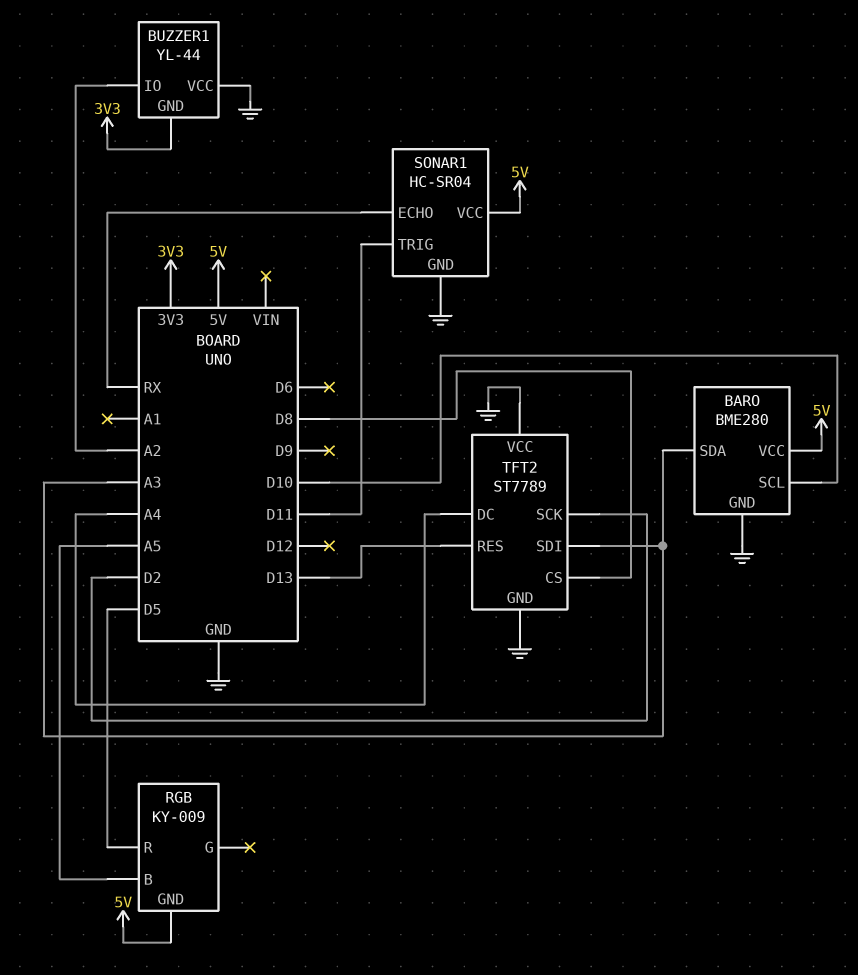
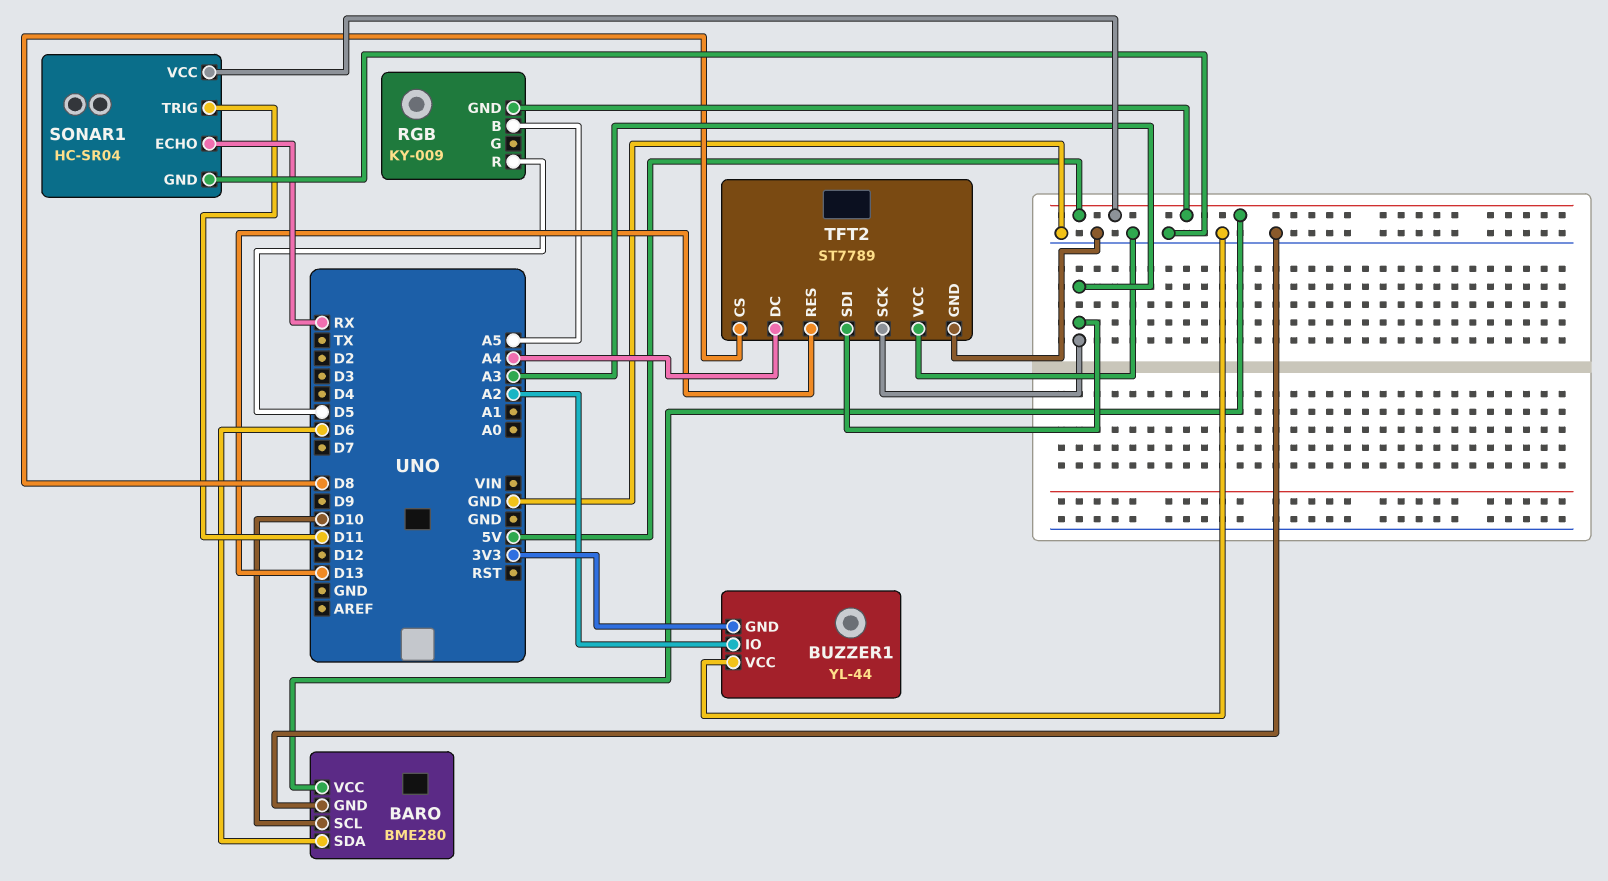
BARO pin SDA: A3 -> D6
TFT2 pin SCK: D2 -> A3

